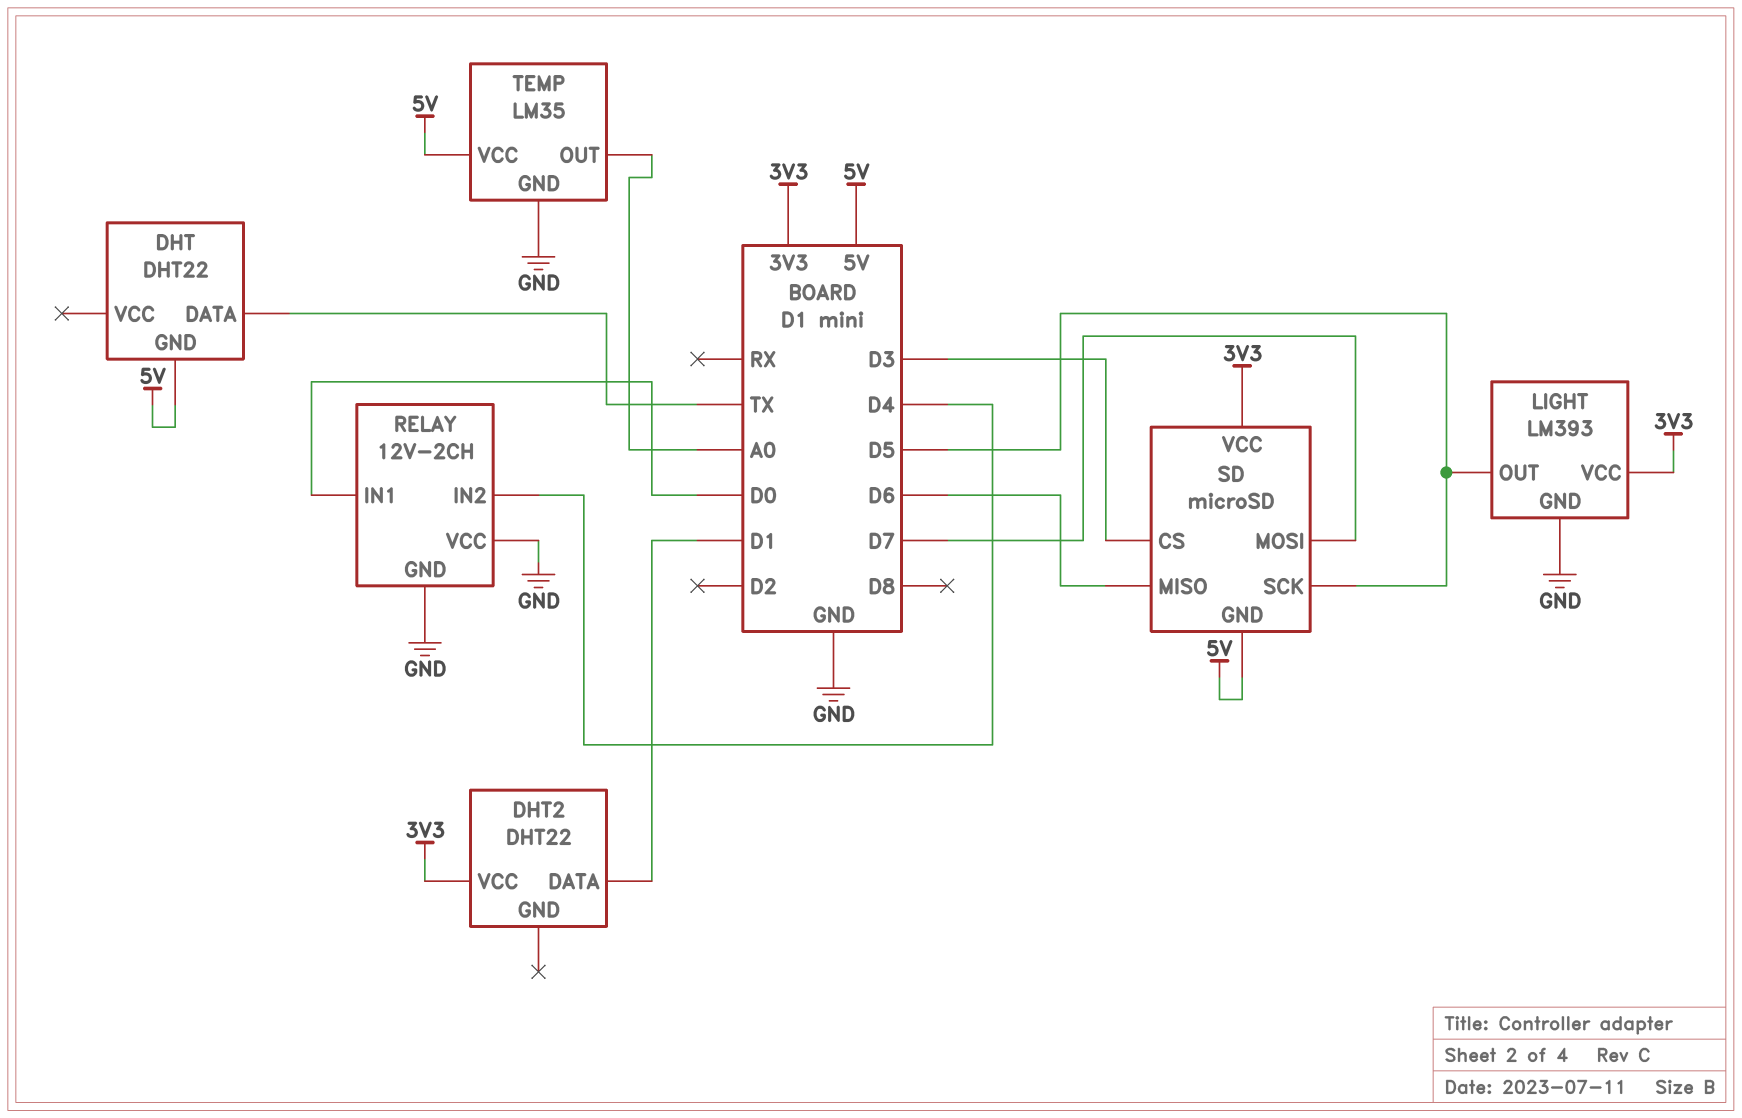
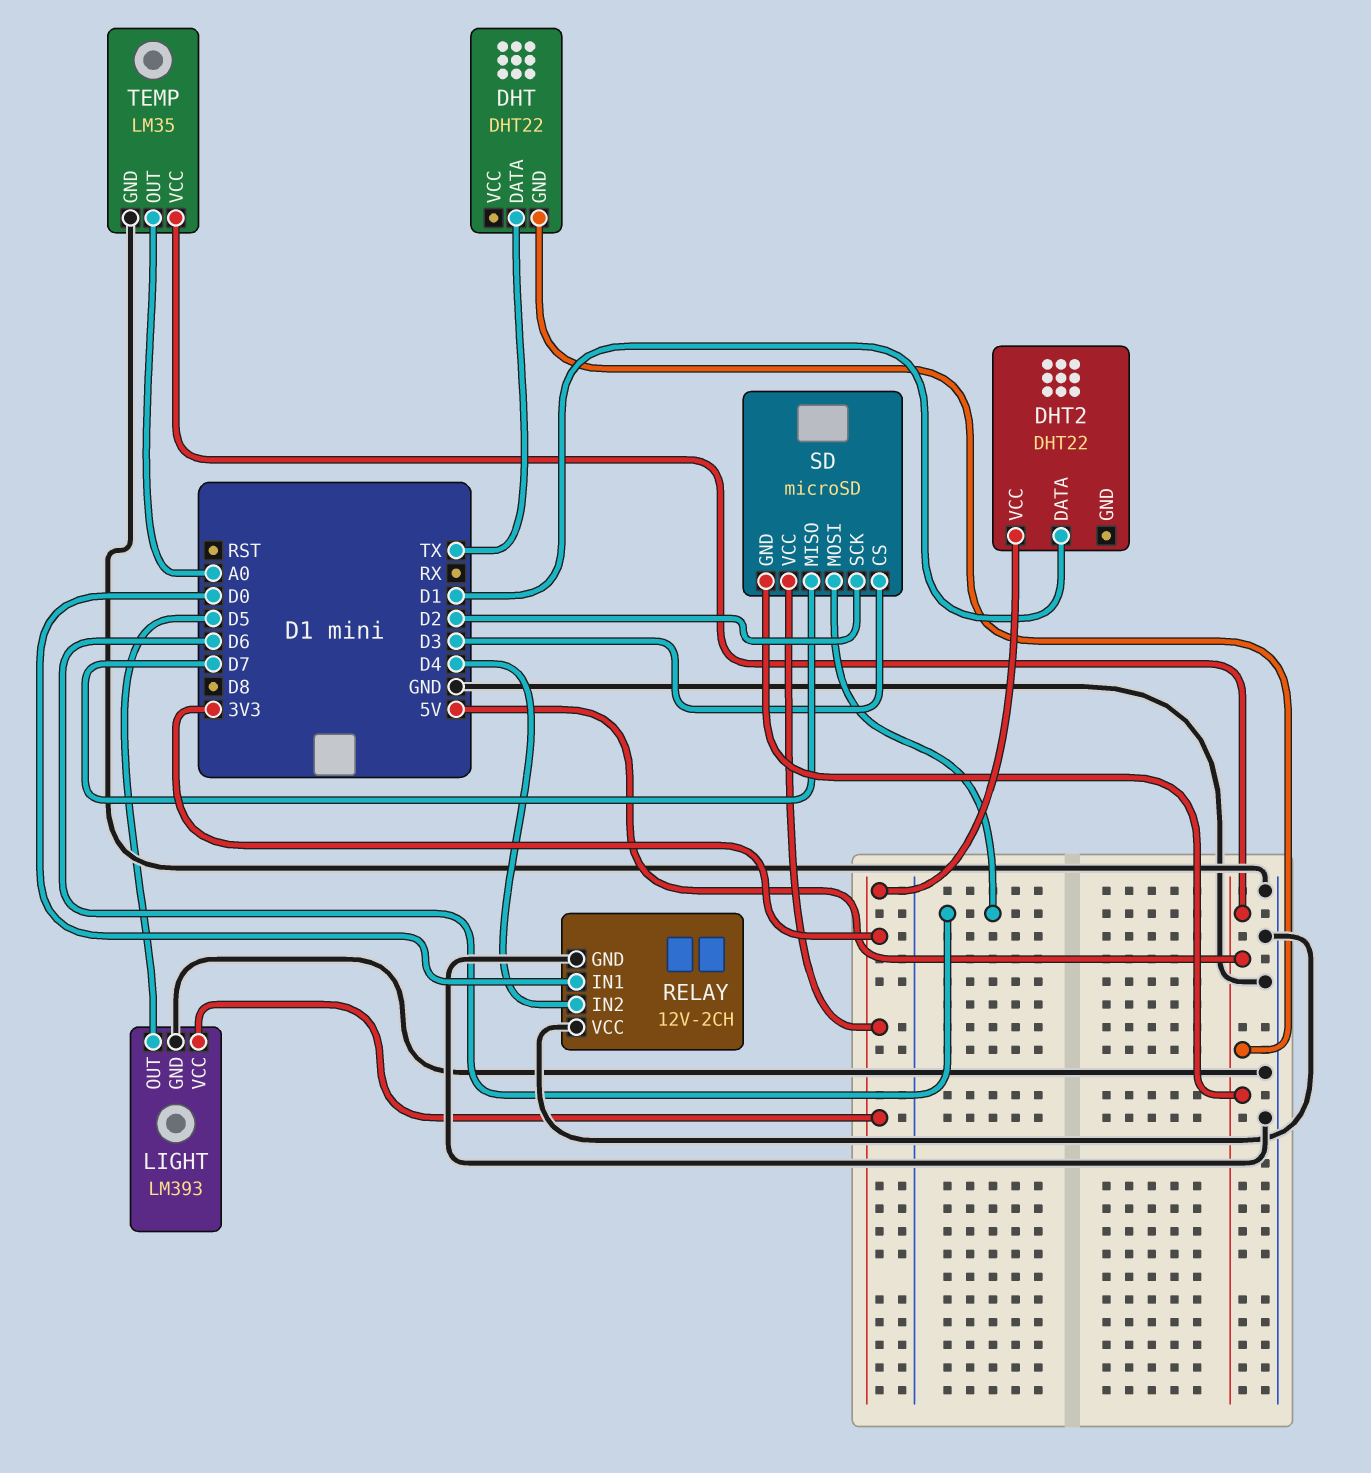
SD pin MISO: D6 -> D7
SD pin MOSI: D7 -> D6
SD pin SCK: D5 -> D2

